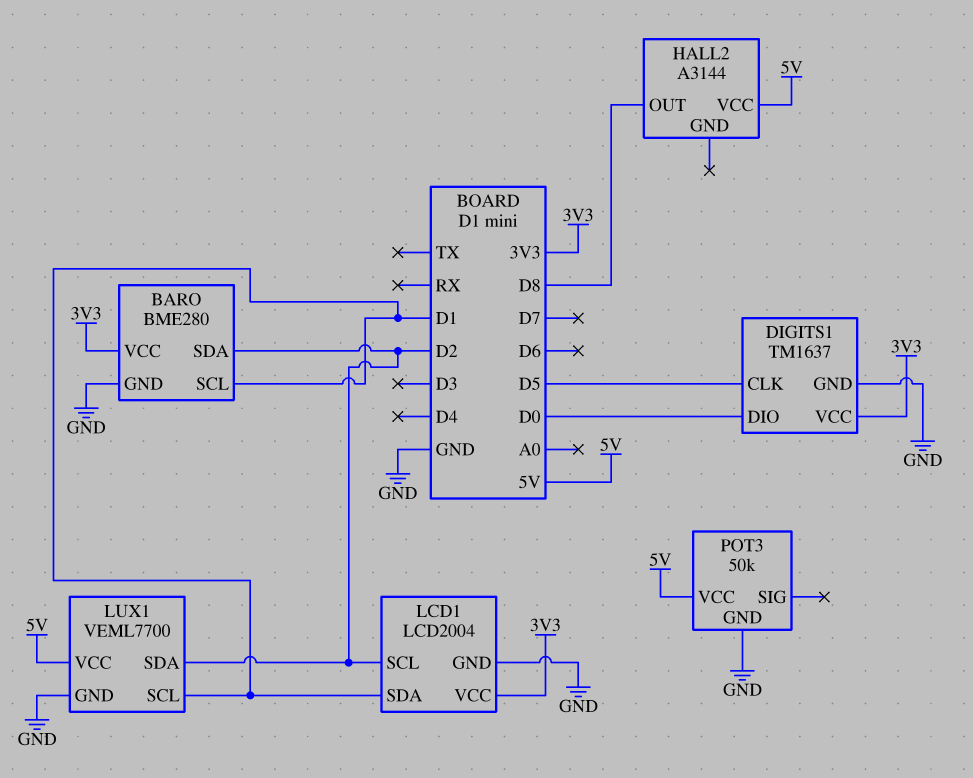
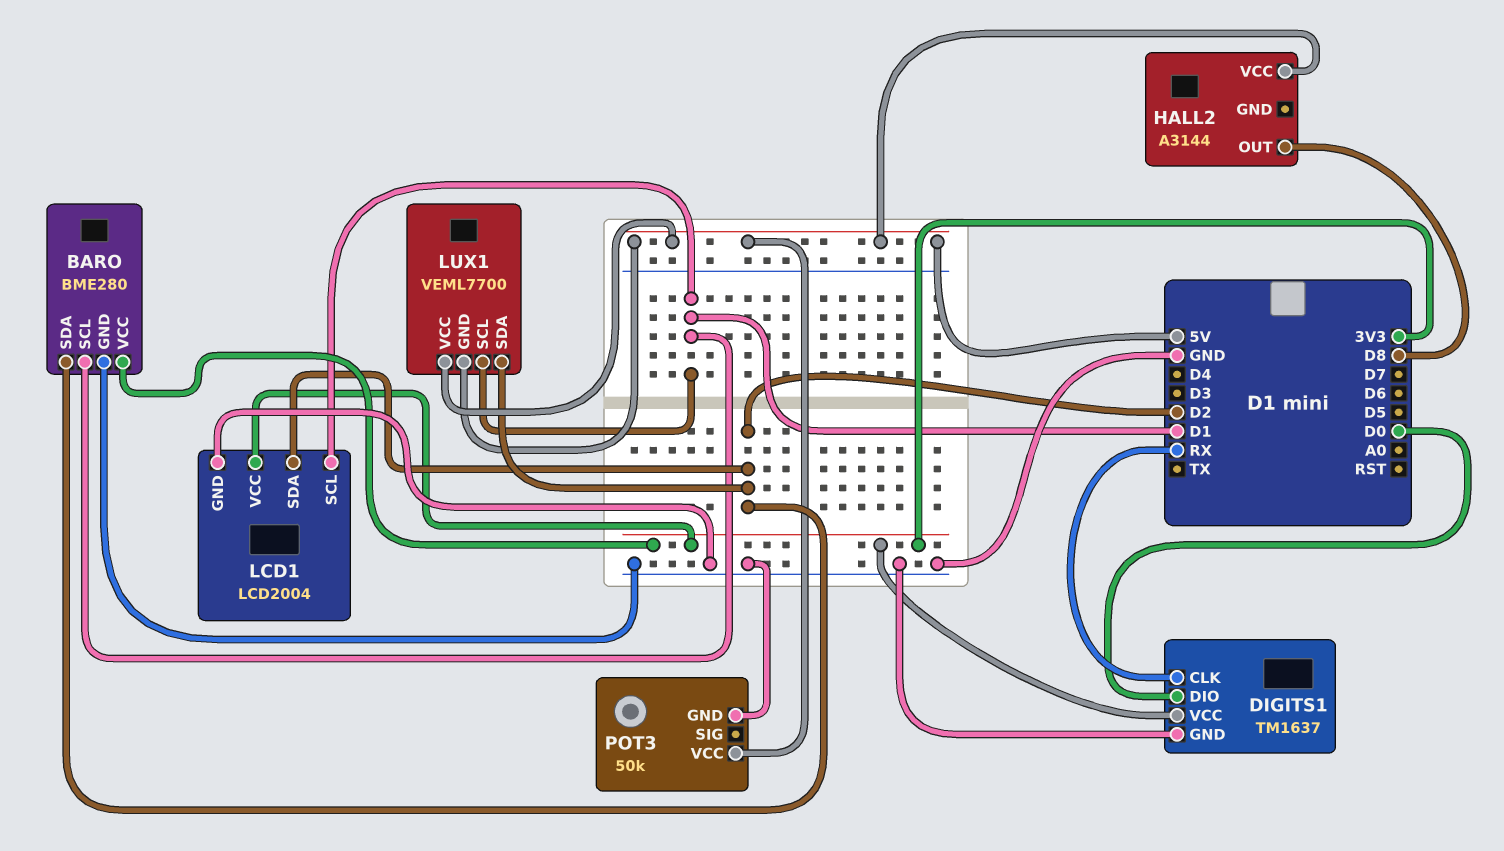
DIGITS1 pin CLK: D5 -> RX
LCD1 pin SCL: D2 -> D1
LCD1 pin SDA: D1 -> D2
LUX1 pin GND: GND -> 5V

